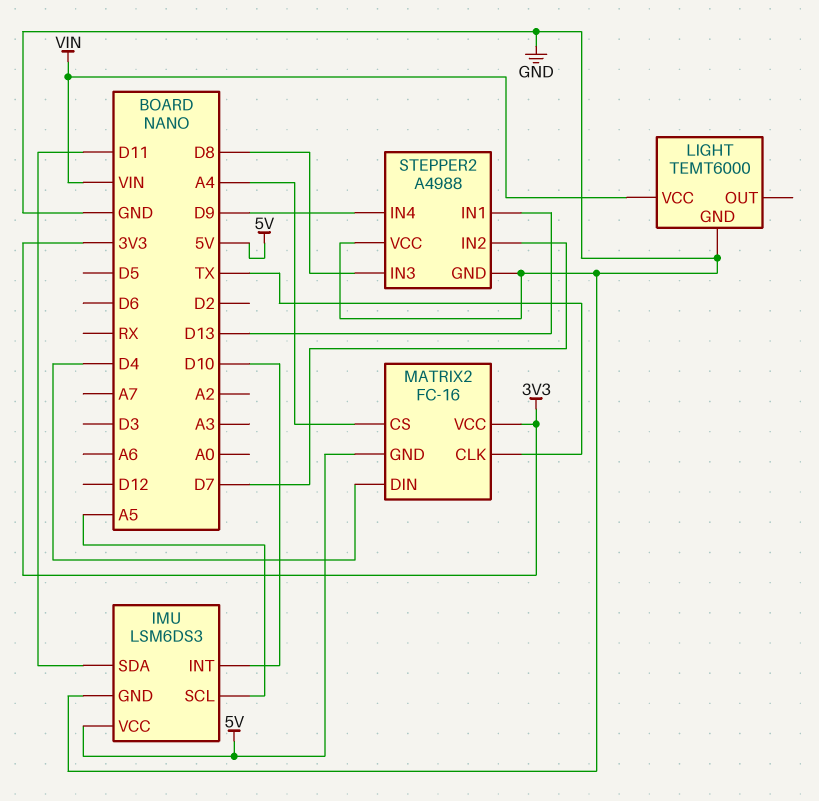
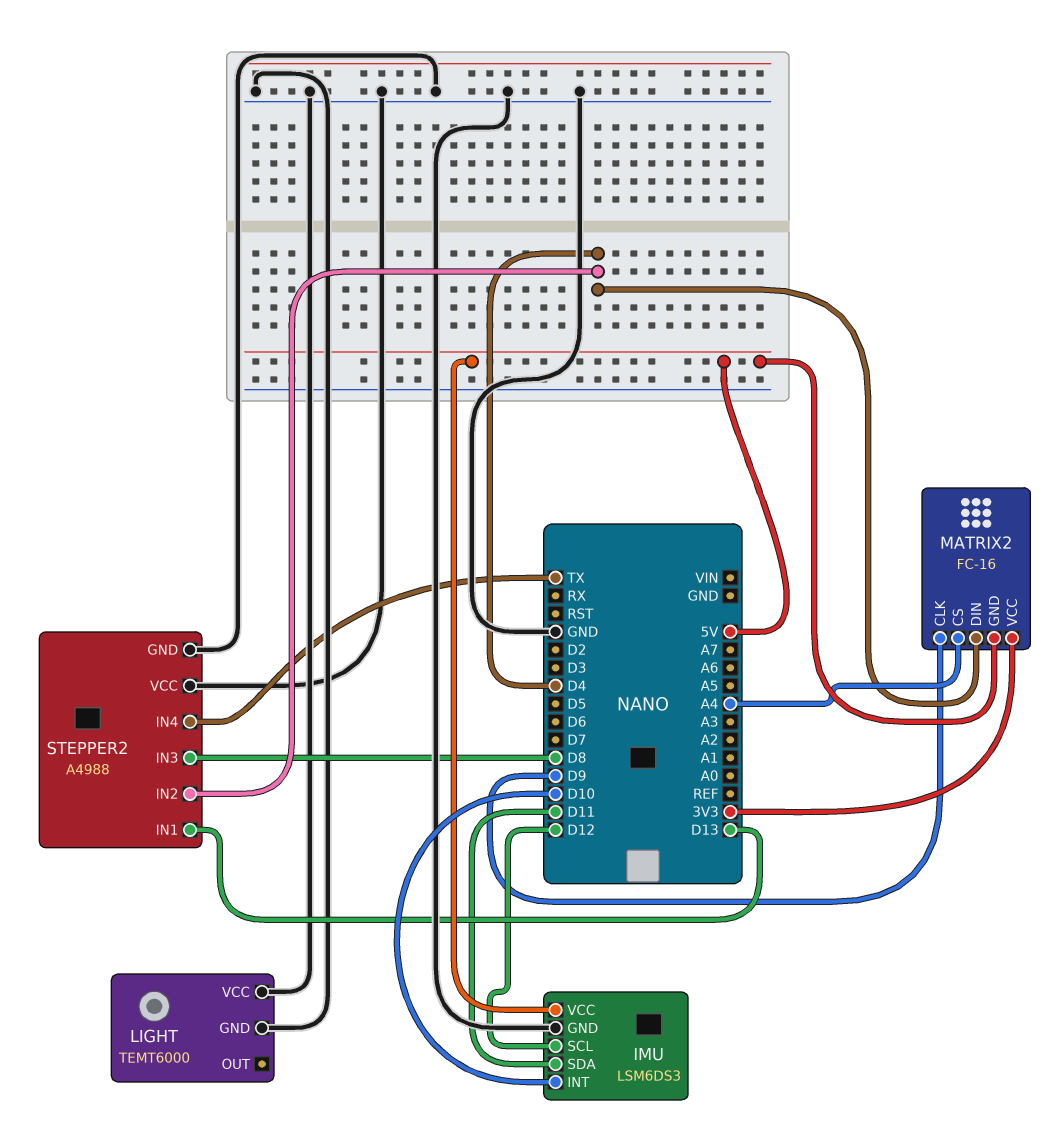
IMU pin SCL: A5 -> D12
LIGHT pin VCC: VIN -> GND
MATRIX2 pin CLK: TX -> D9
STEPPER2 pin IN2: D7 -> D4
STEPPER2 pin IN4: D9 -> TX

